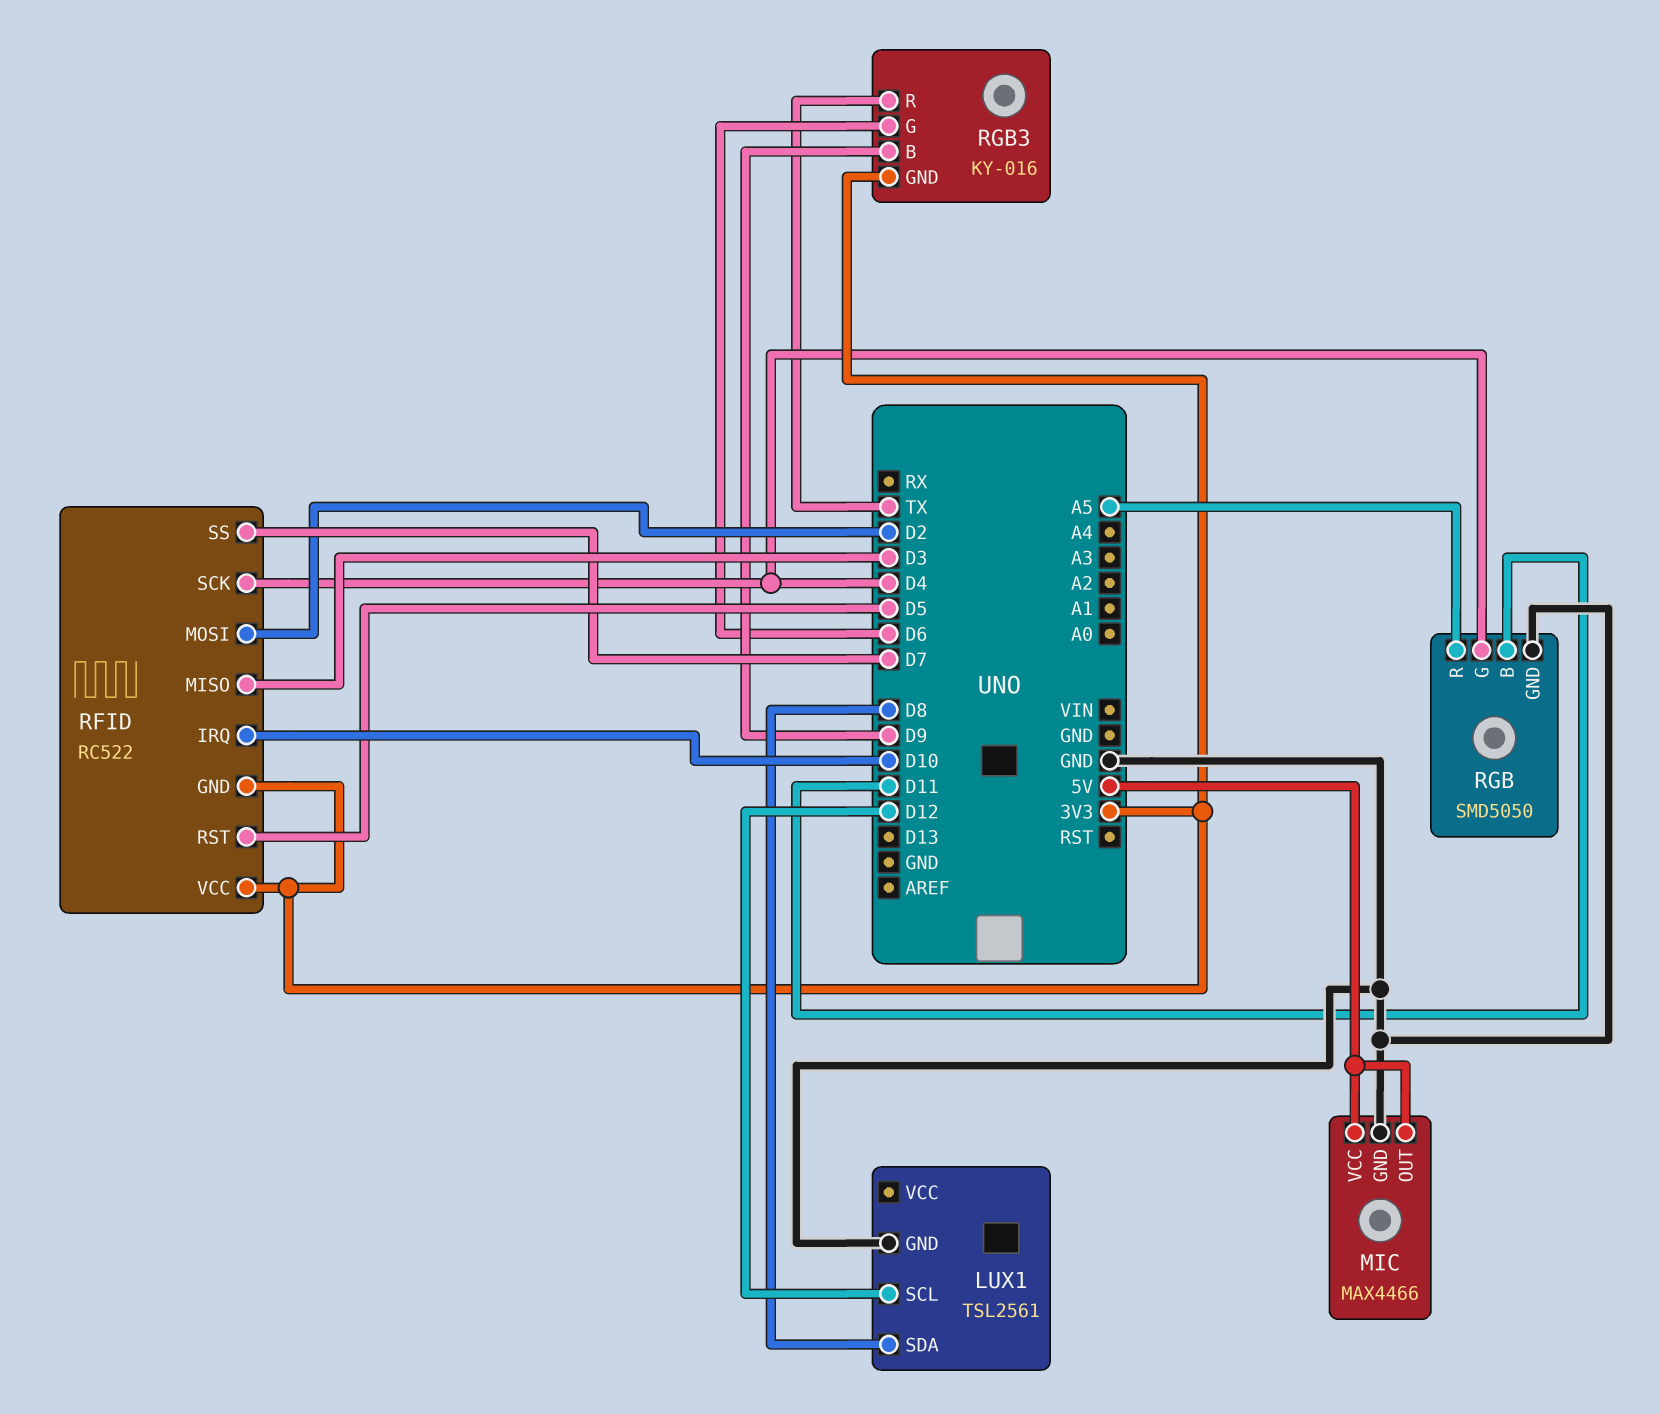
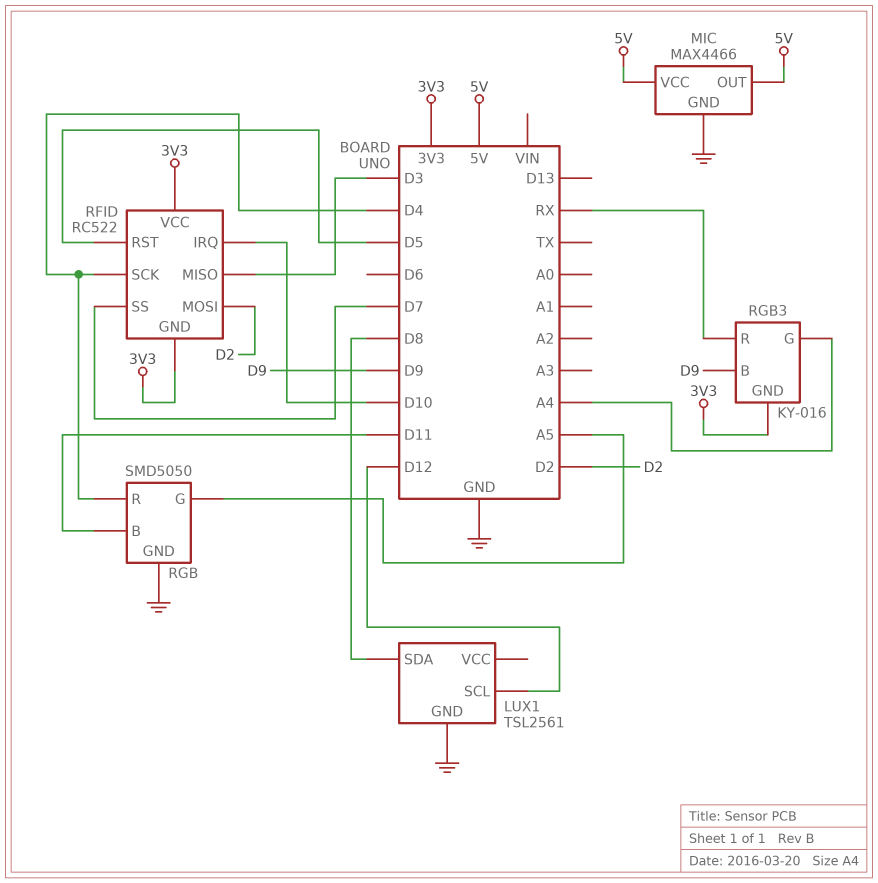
RGB pin G: D4 -> A5
RGB pin R: A5 -> D4
RGB3 pin G: D6 -> A4
RGB3 pin R: TX -> RX

